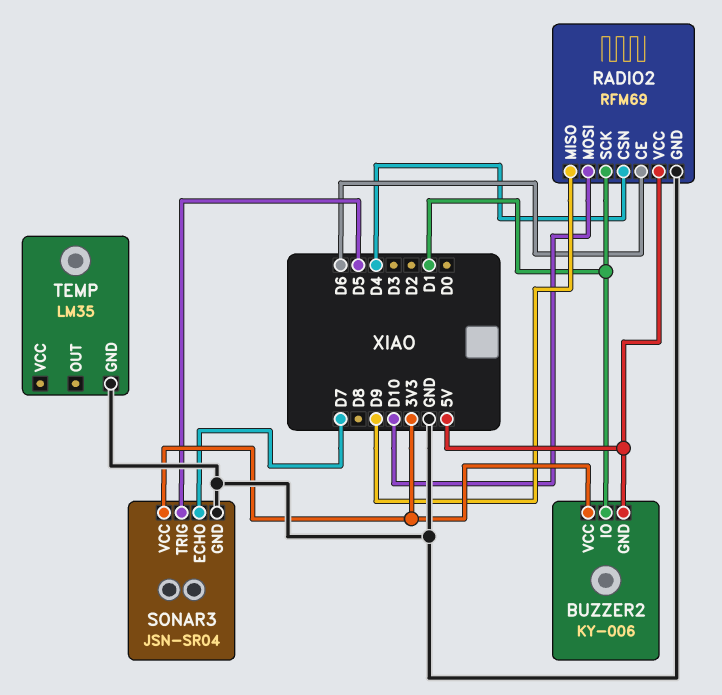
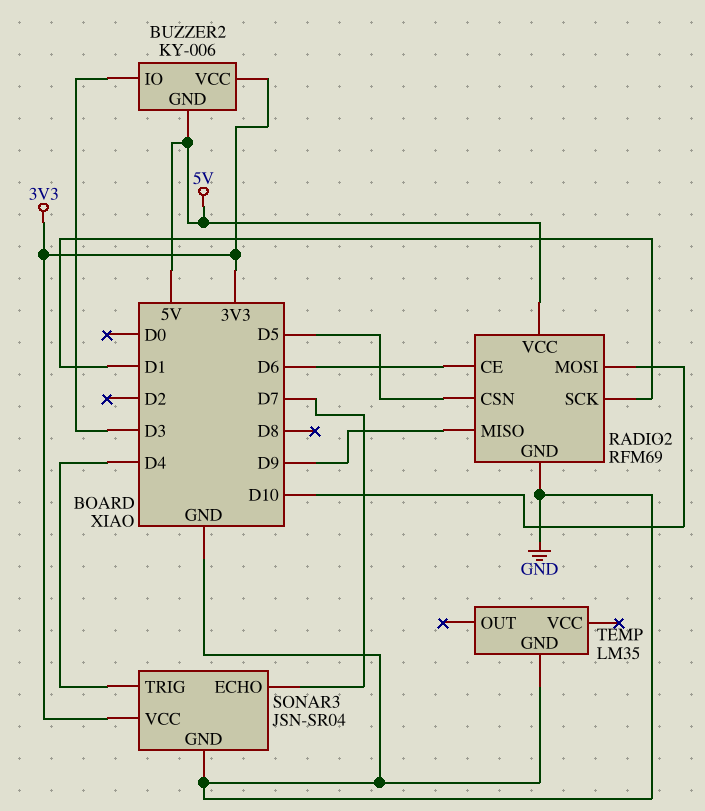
BUZZER2 pin IO: D1 -> D3
RADIO2 pin CSN: D4 -> D5
SONAR3 pin TRIG: D5 -> D4

